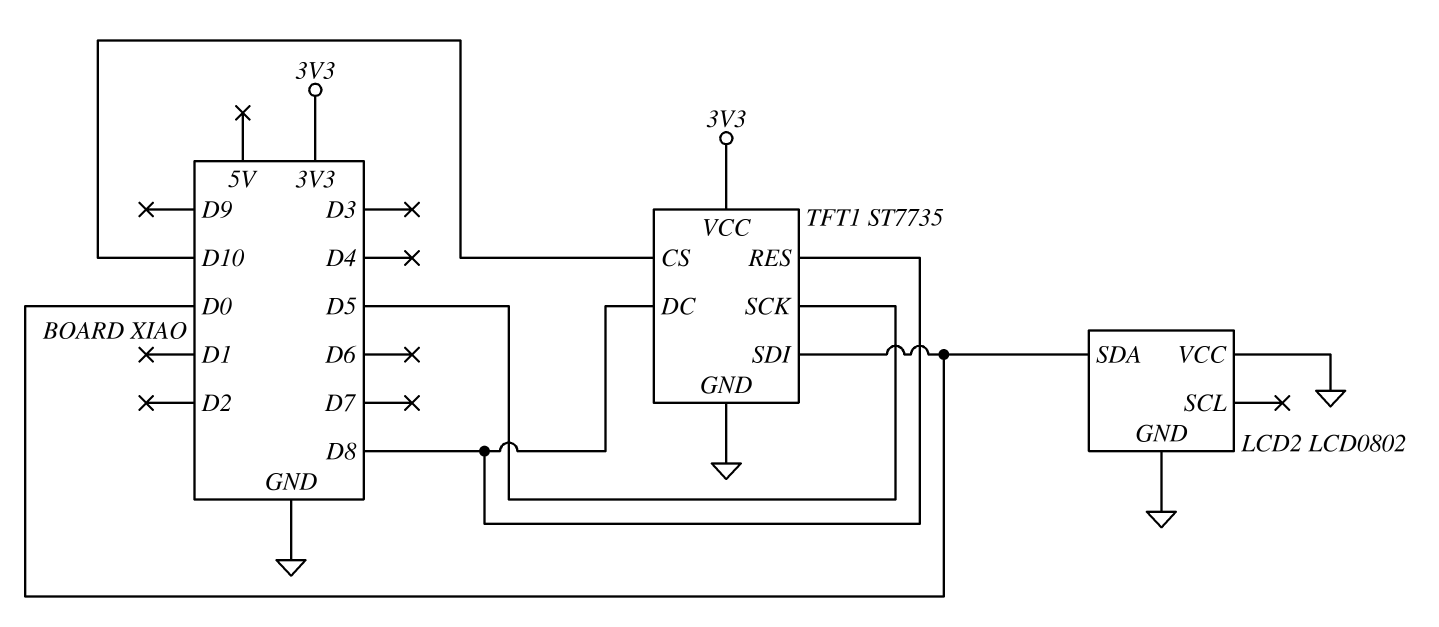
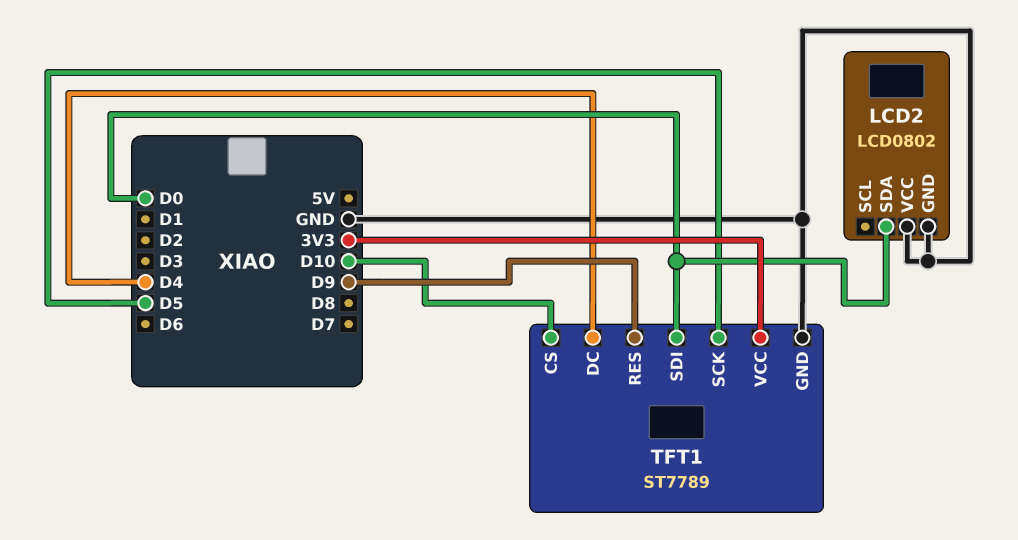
TFT1: ST7735 -> ST7789
TFT1 pin DC: D8 -> D4
TFT1 pin RES: D8 -> D9

